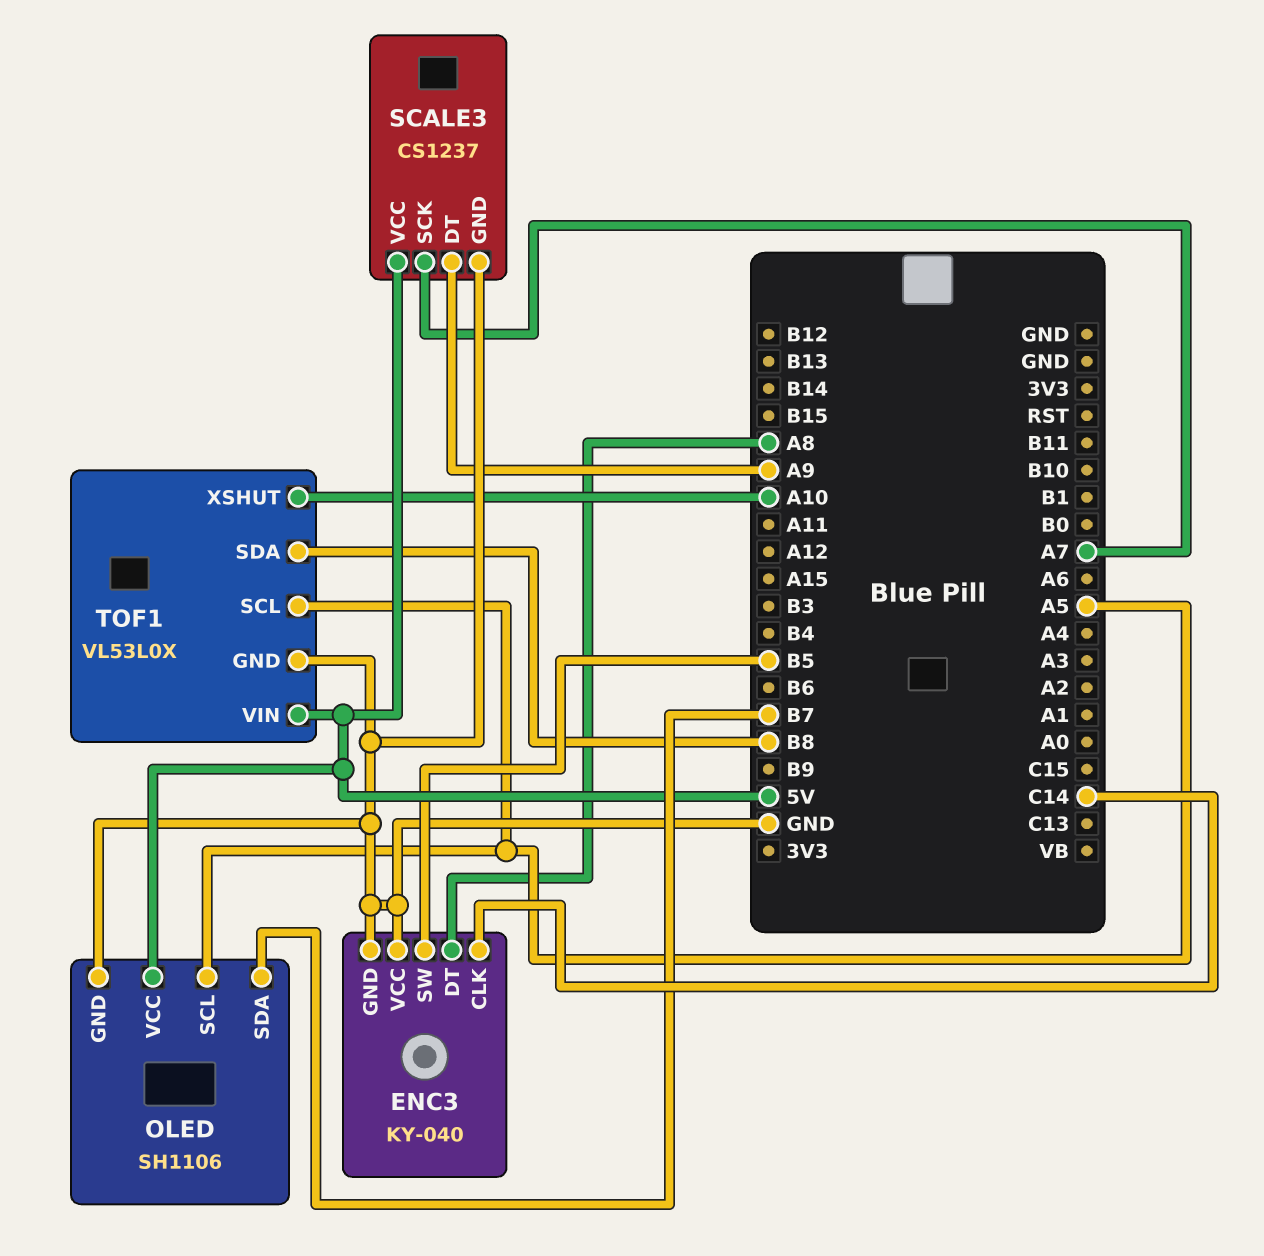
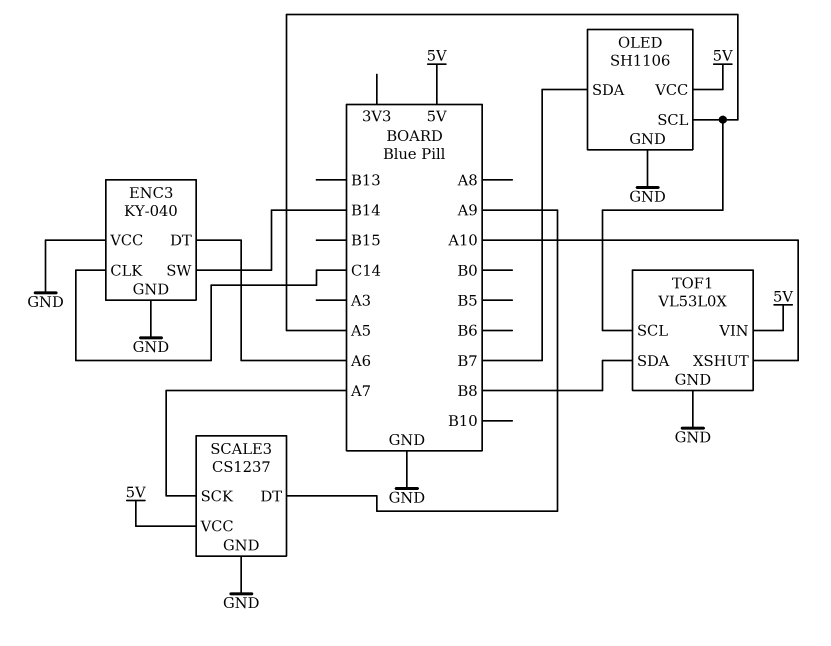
ENC3 pin DT: A8 -> A6
ENC3 pin SW: B5 -> B14

